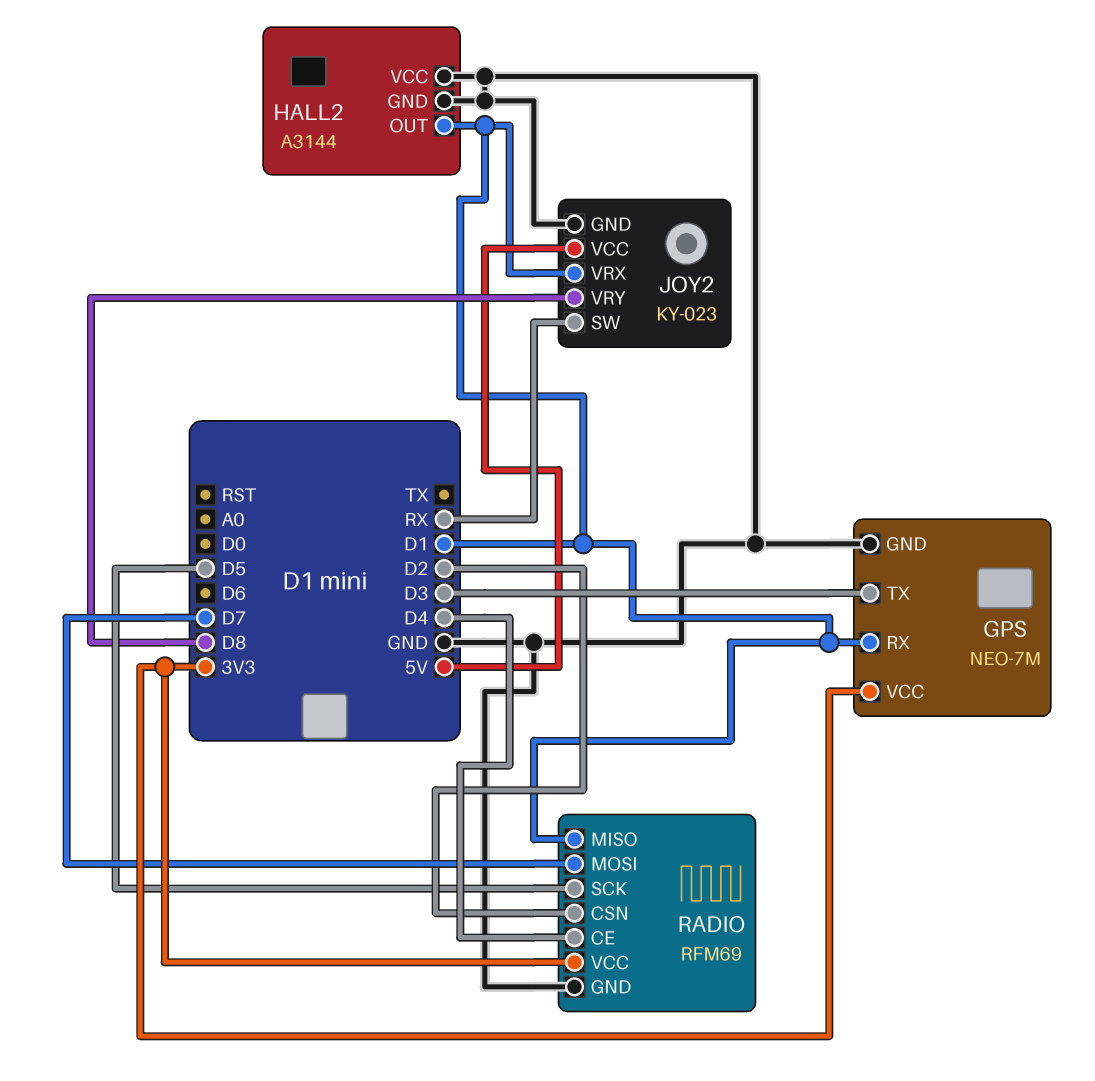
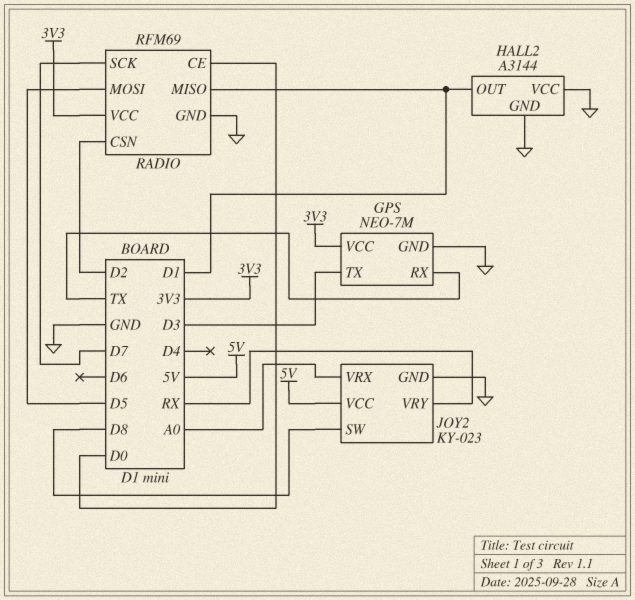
GPS pin RX: D1 -> TX
JOY2 pin SW: RX -> D8
JOY2 pin VRX: D1 -> A0
JOY2 pin VRY: D8 -> RX
RADIO pin CE: D4 -> D0
RADIO pin MOSI: D7 -> D5
RADIO pin SCK: D5 -> D7

